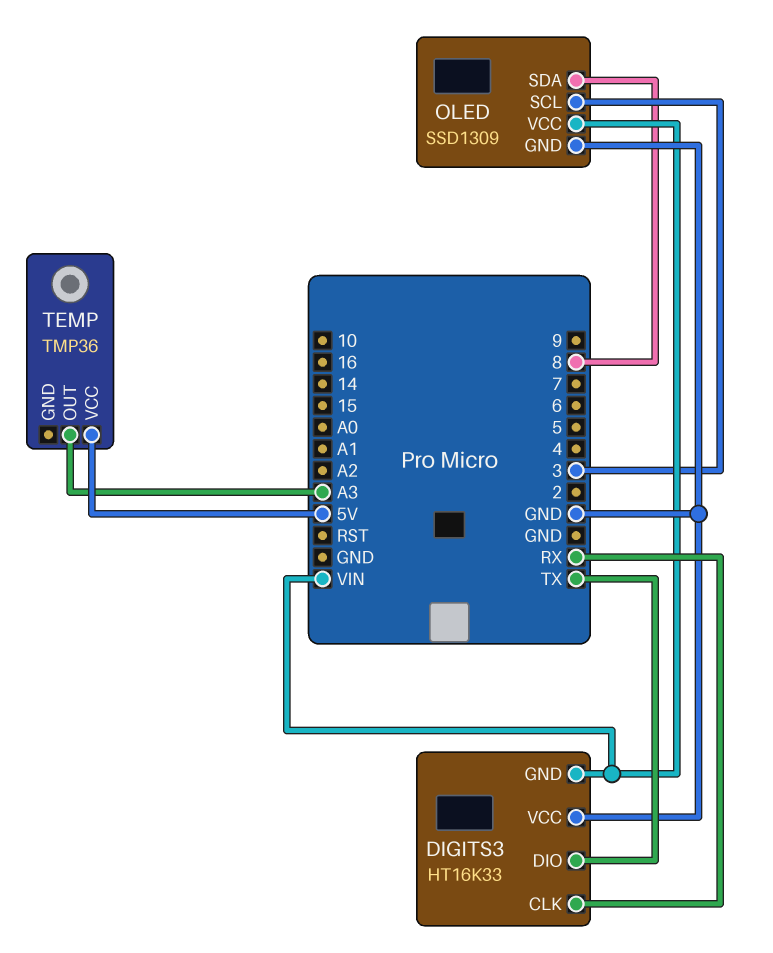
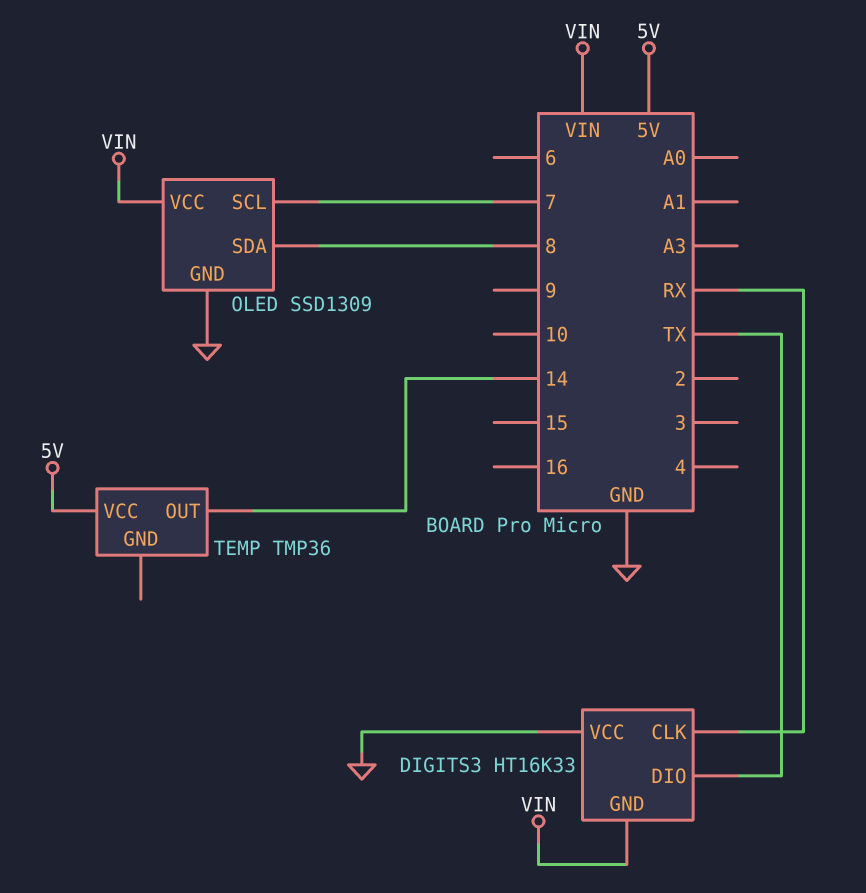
OLED pin SCL: 3 -> 7
TEMP pin OUT: A3 -> 14

